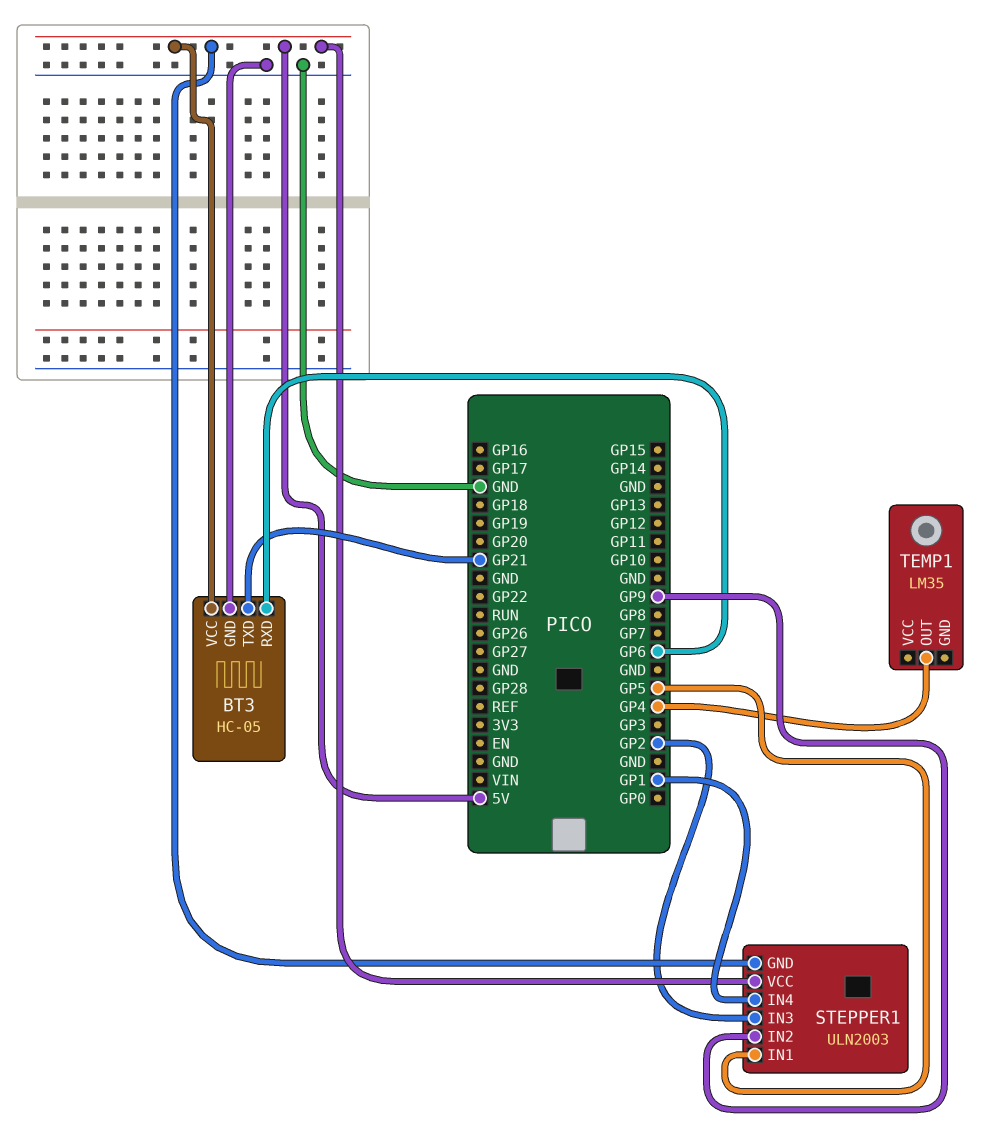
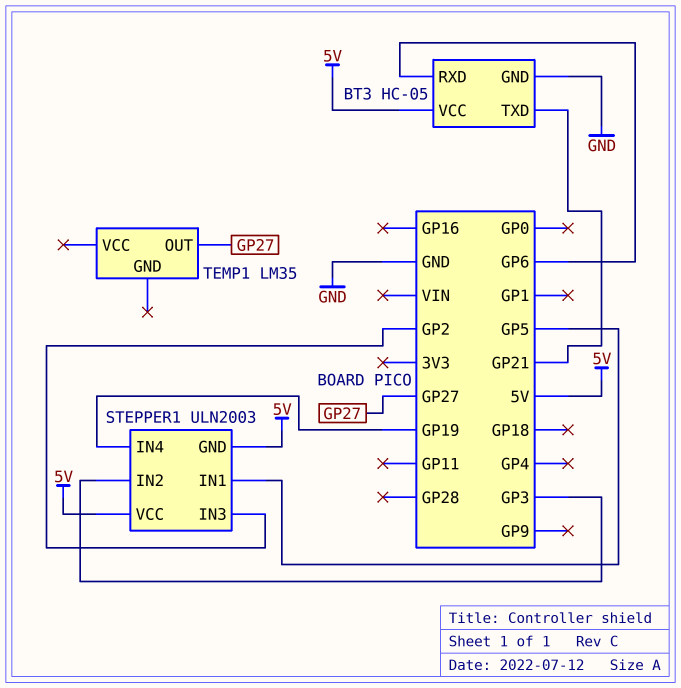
STEPPER1 pin IN2: GP9 -> GP3
STEPPER1 pin IN4: GP1 -> GP19
TEMP1 pin OUT: GP4 -> GP27

